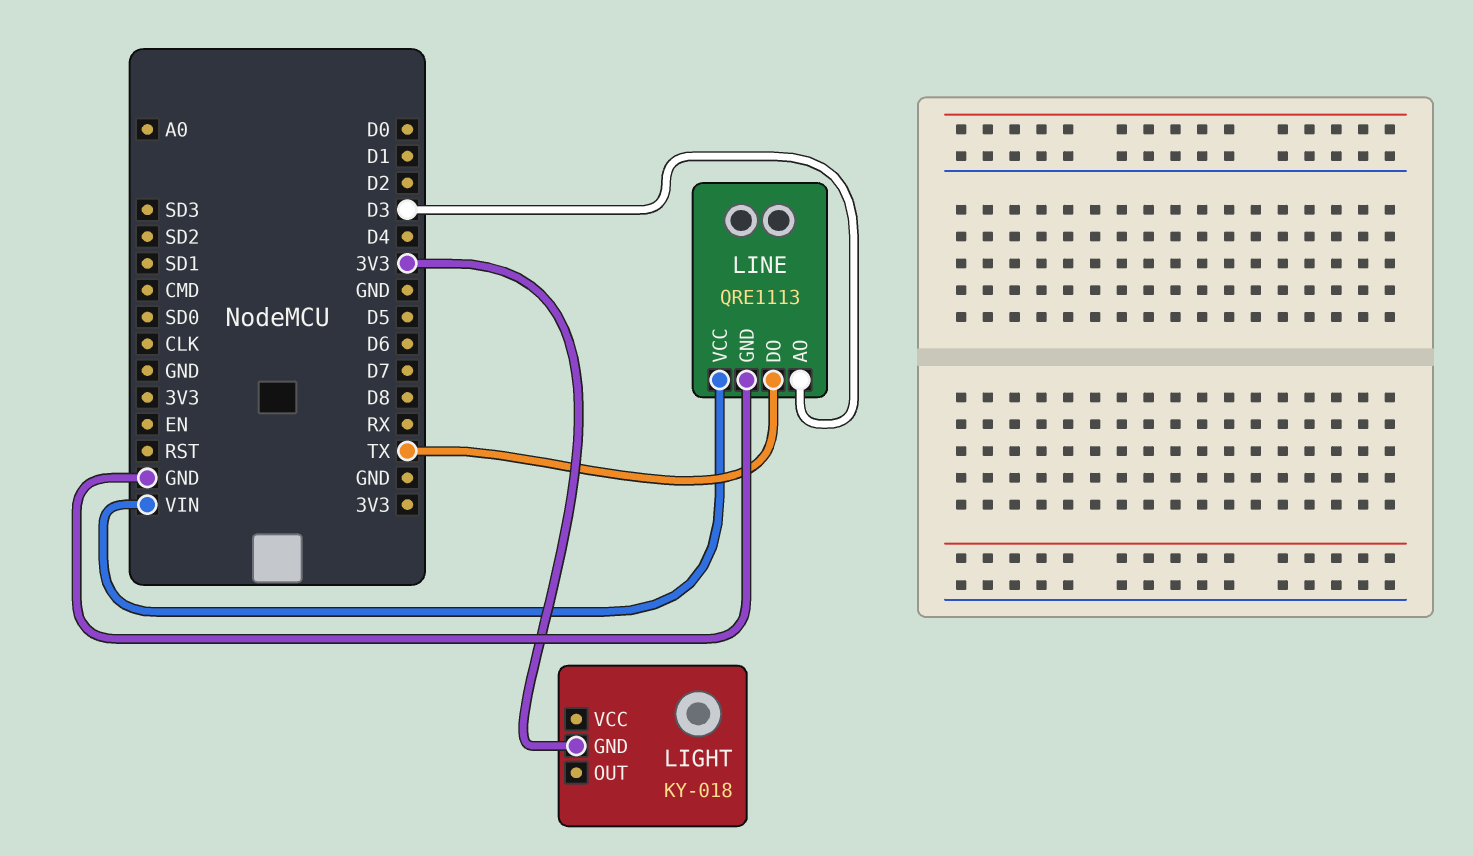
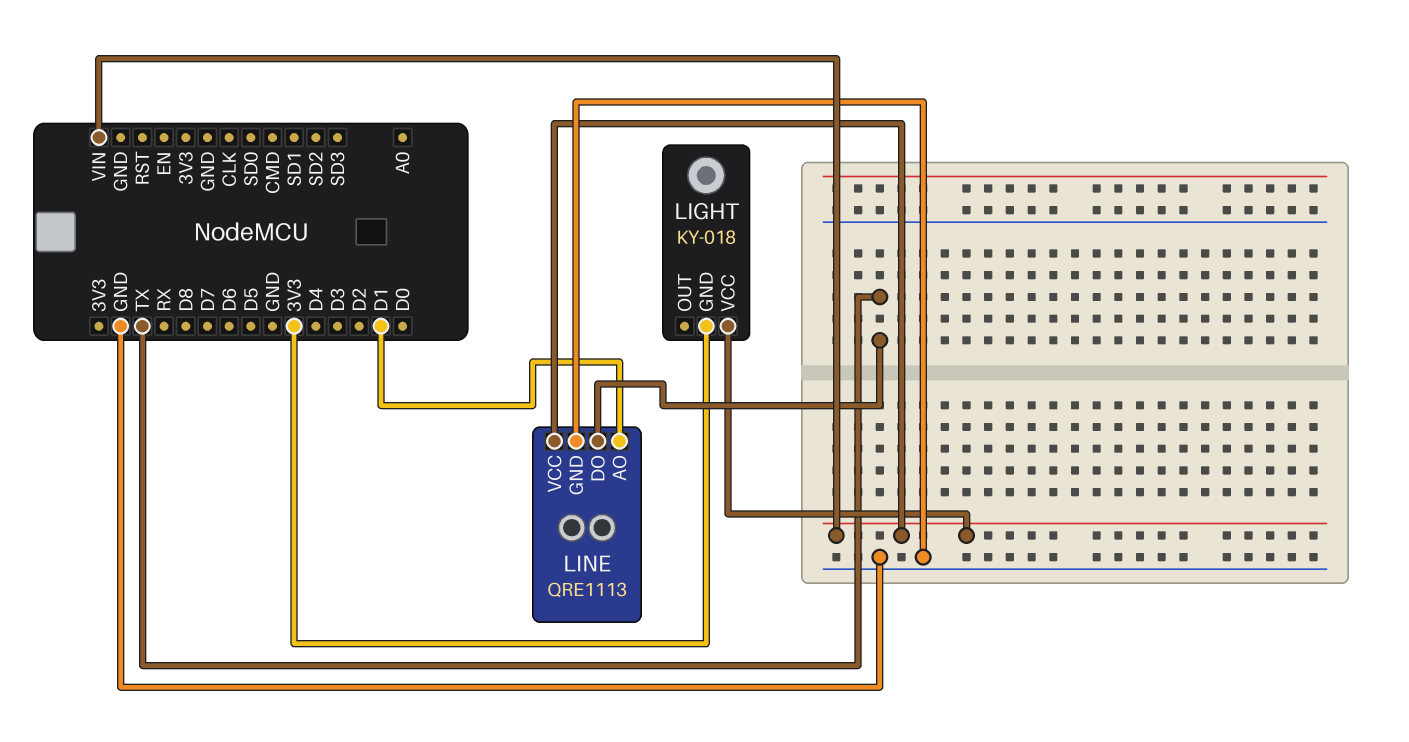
LIGHT pin VCC: none -> VIN
LINE pin AO: D3 -> D1

